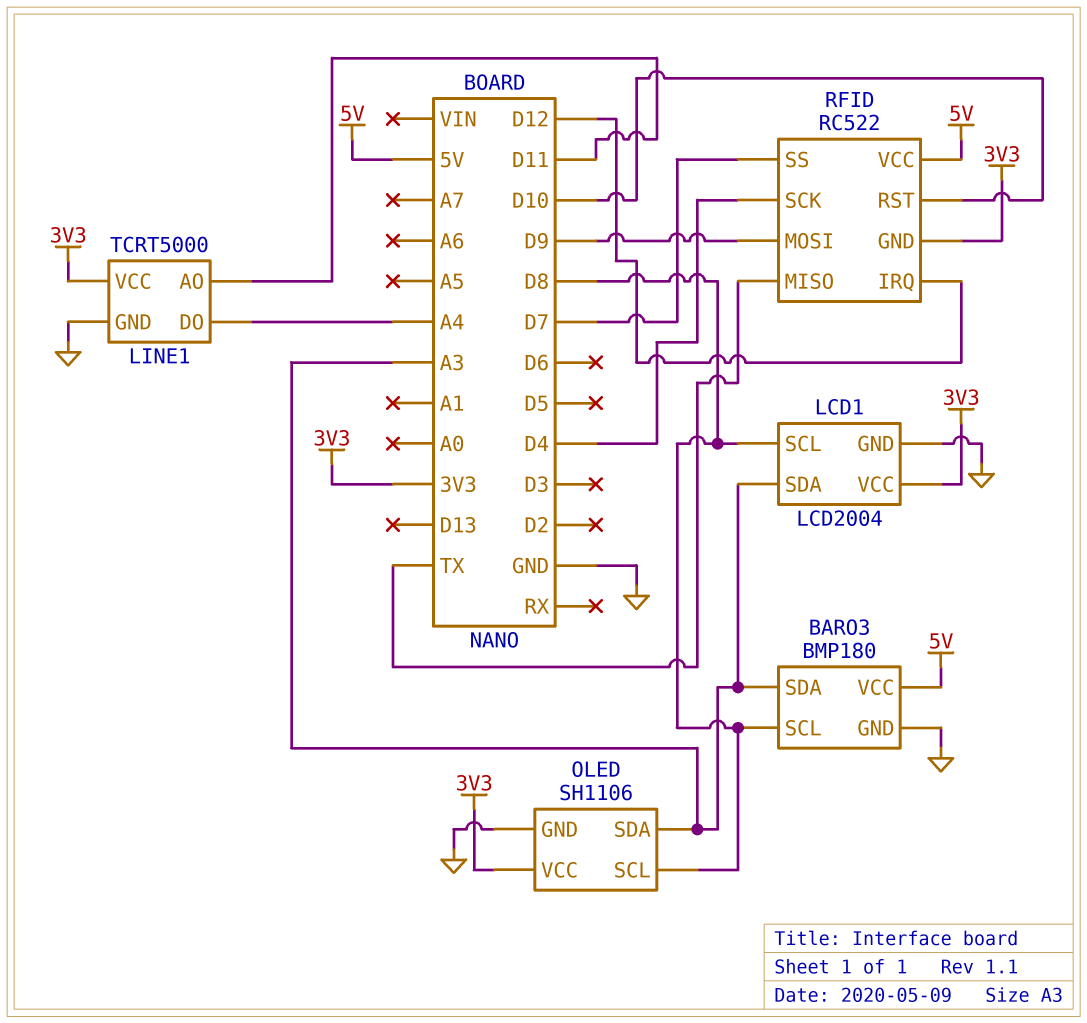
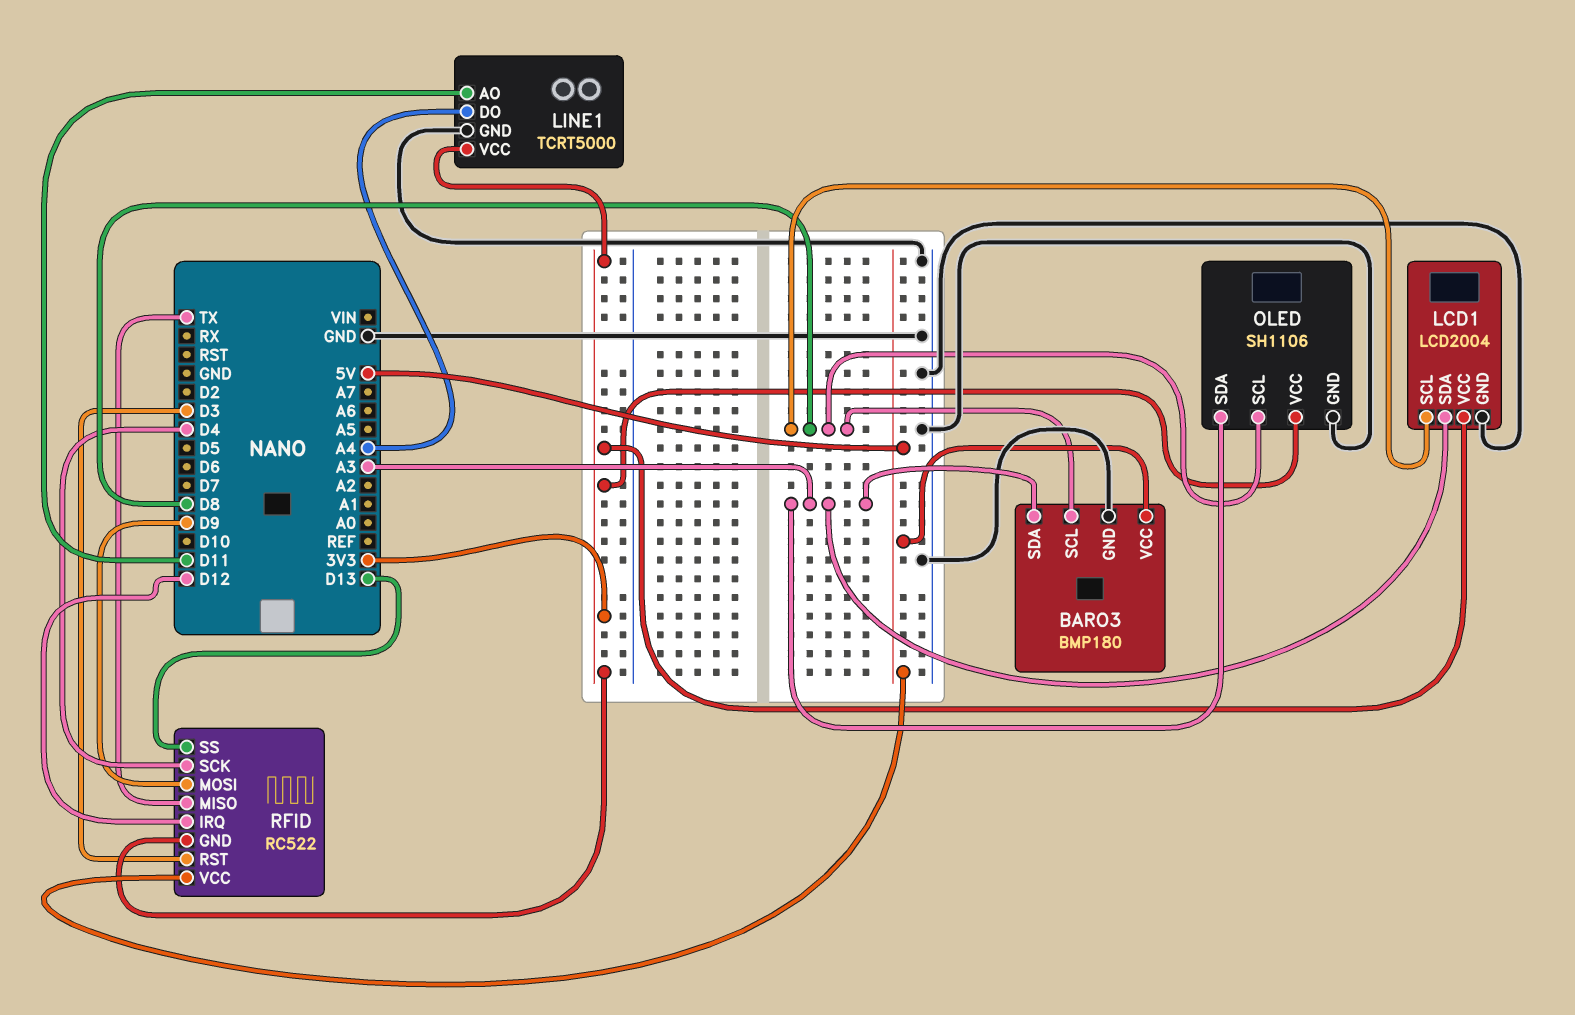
RFID pin RST: D10 -> D3
RFID pin SS: D7 -> D13

